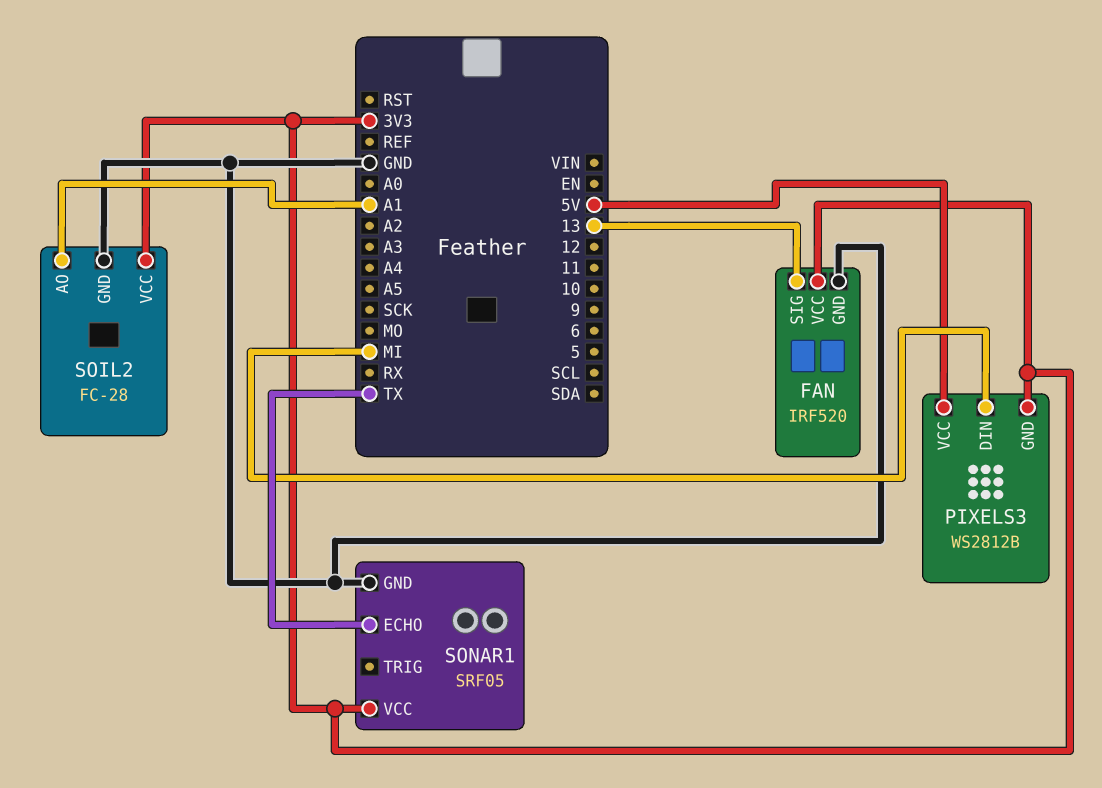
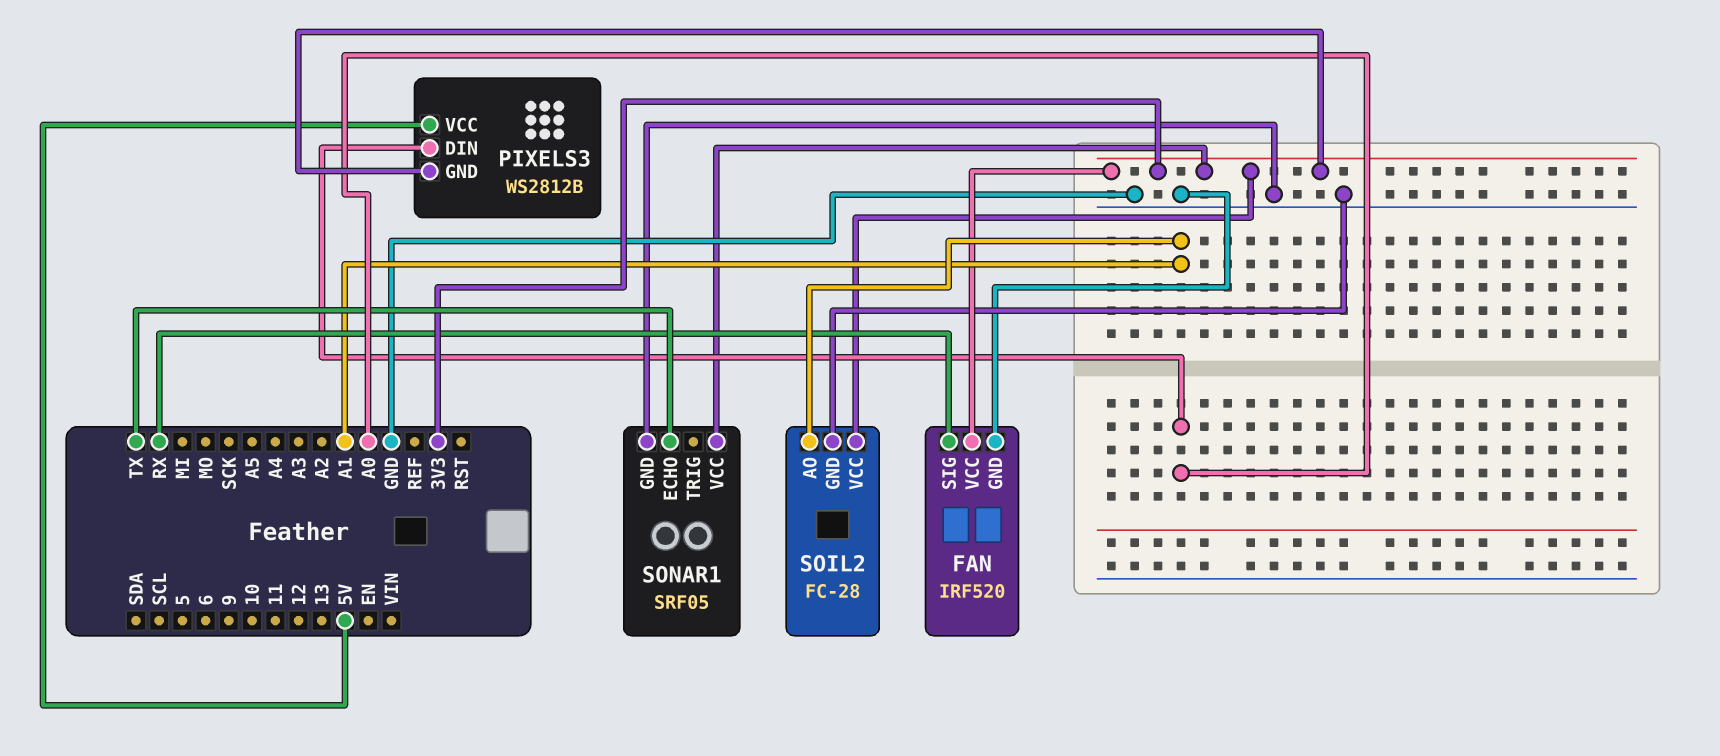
FAN pin SIG: 13 -> RX
PIXELS3 pin DIN: MI -> A0

